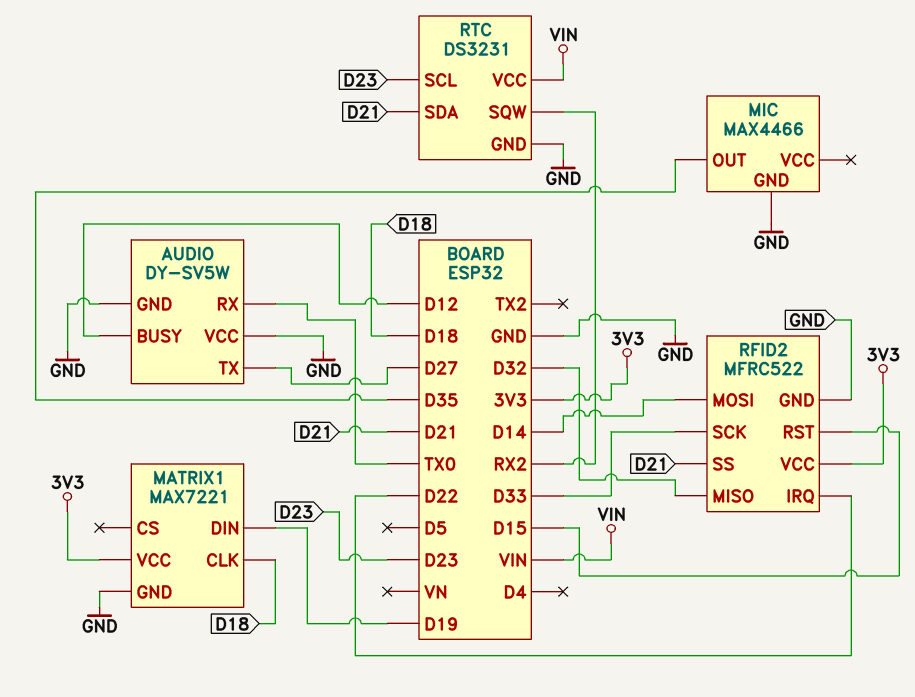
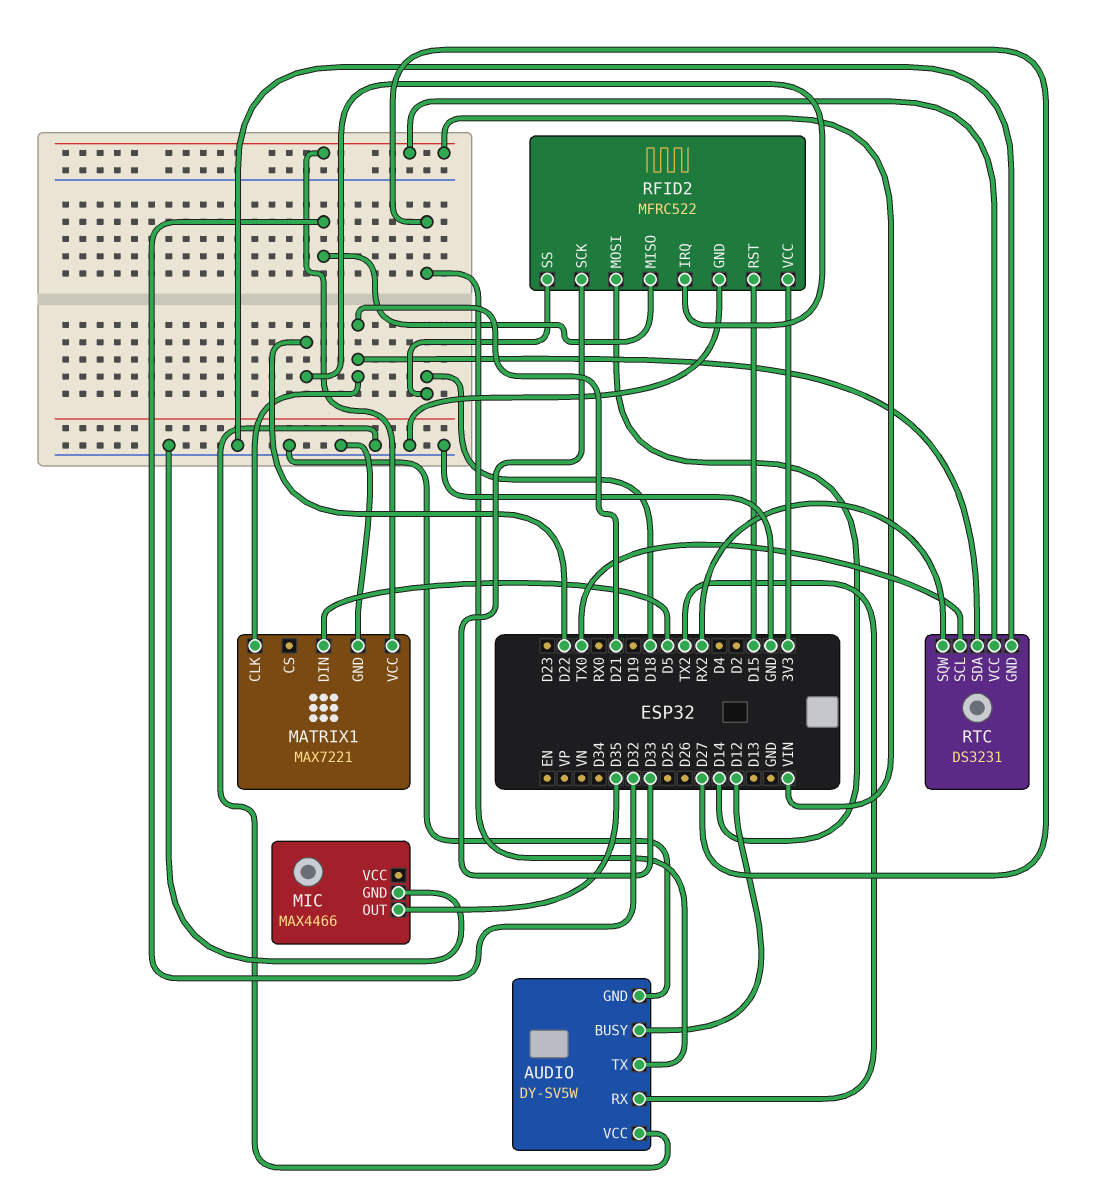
AUDIO pin RX: TX0 -> TX2
MATRIX1 pin CLK: D18 -> D21
MATRIX1 pin DIN: D19 -> D5
MATRIX1 pin VCC: 3V3 -> VIN
RFID2 pin SS: D21 -> D18
RTC pin SCL: D23 -> TX0

